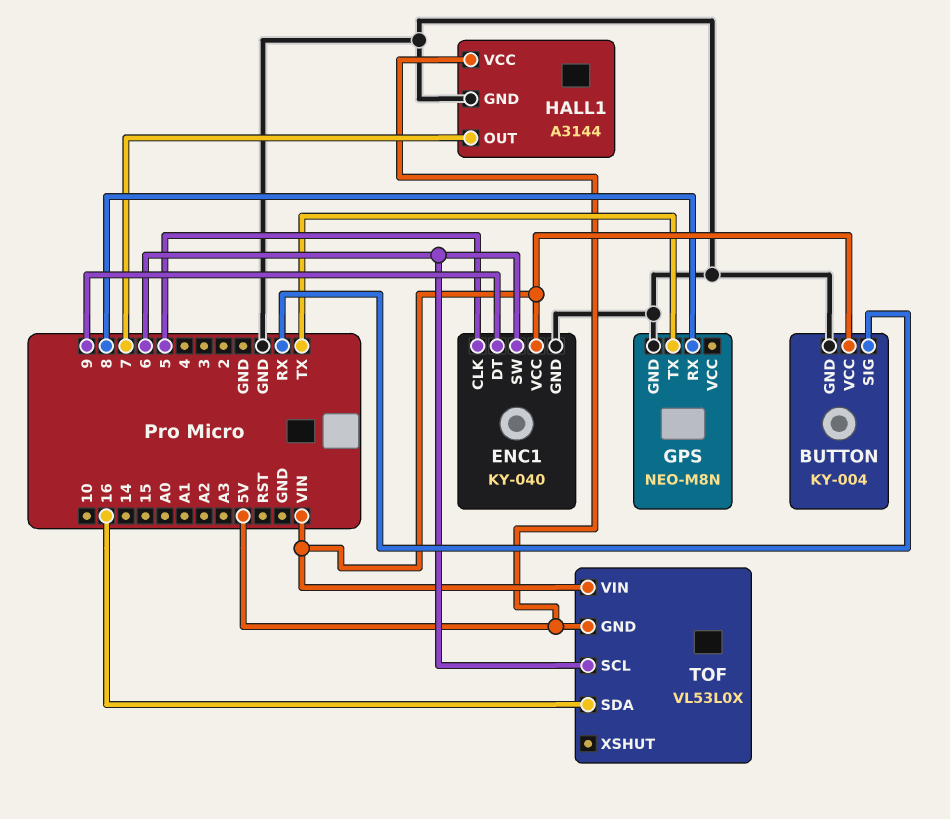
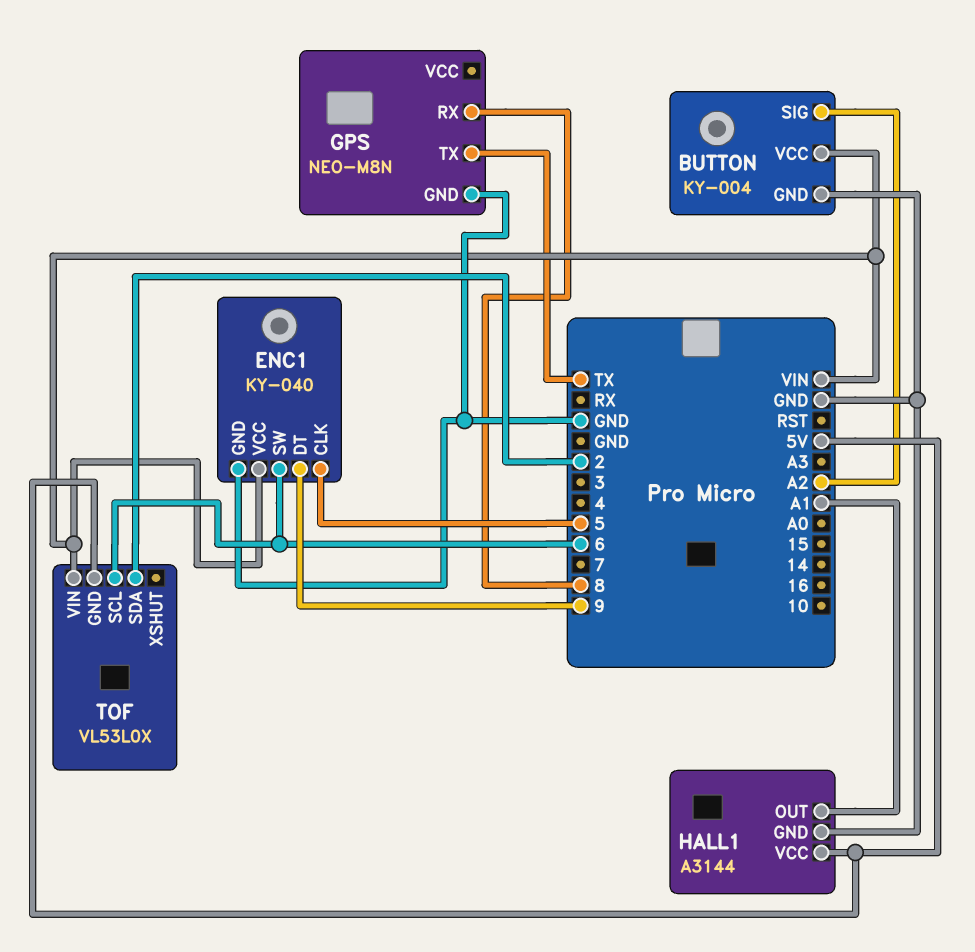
BUTTON pin SIG: RX -> A2
HALL1 pin OUT: 7 -> A1
TOF pin SDA: 16 -> 2

